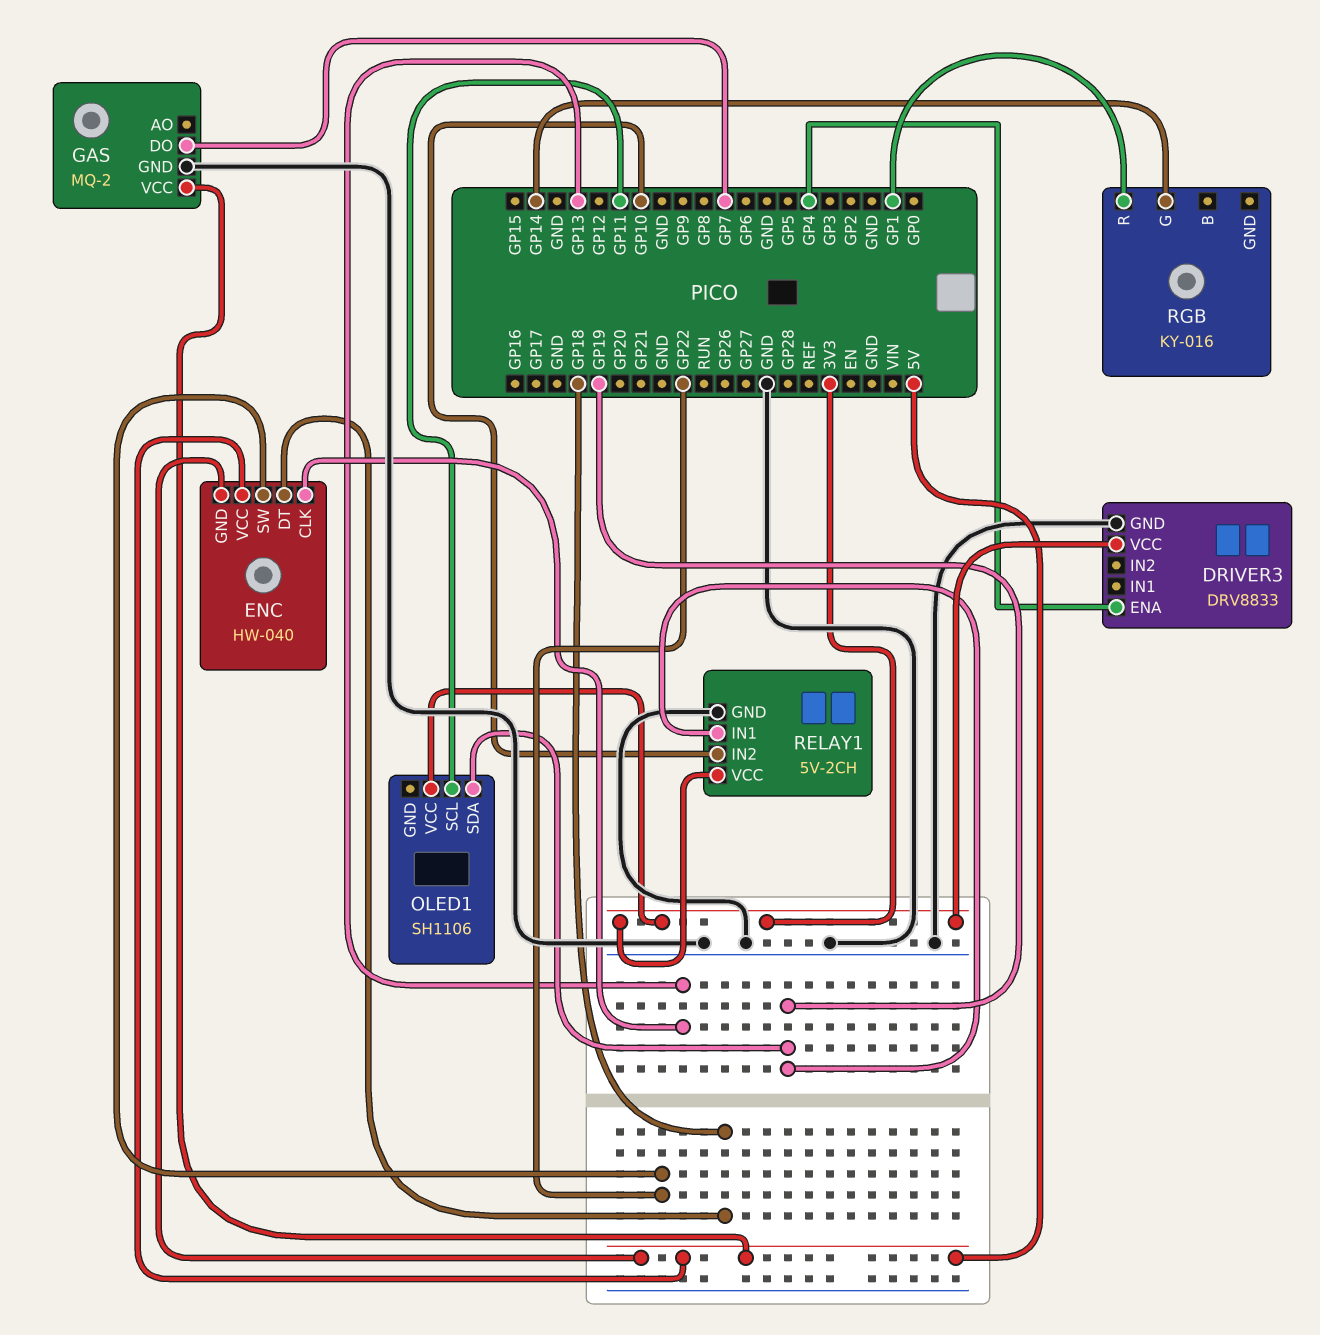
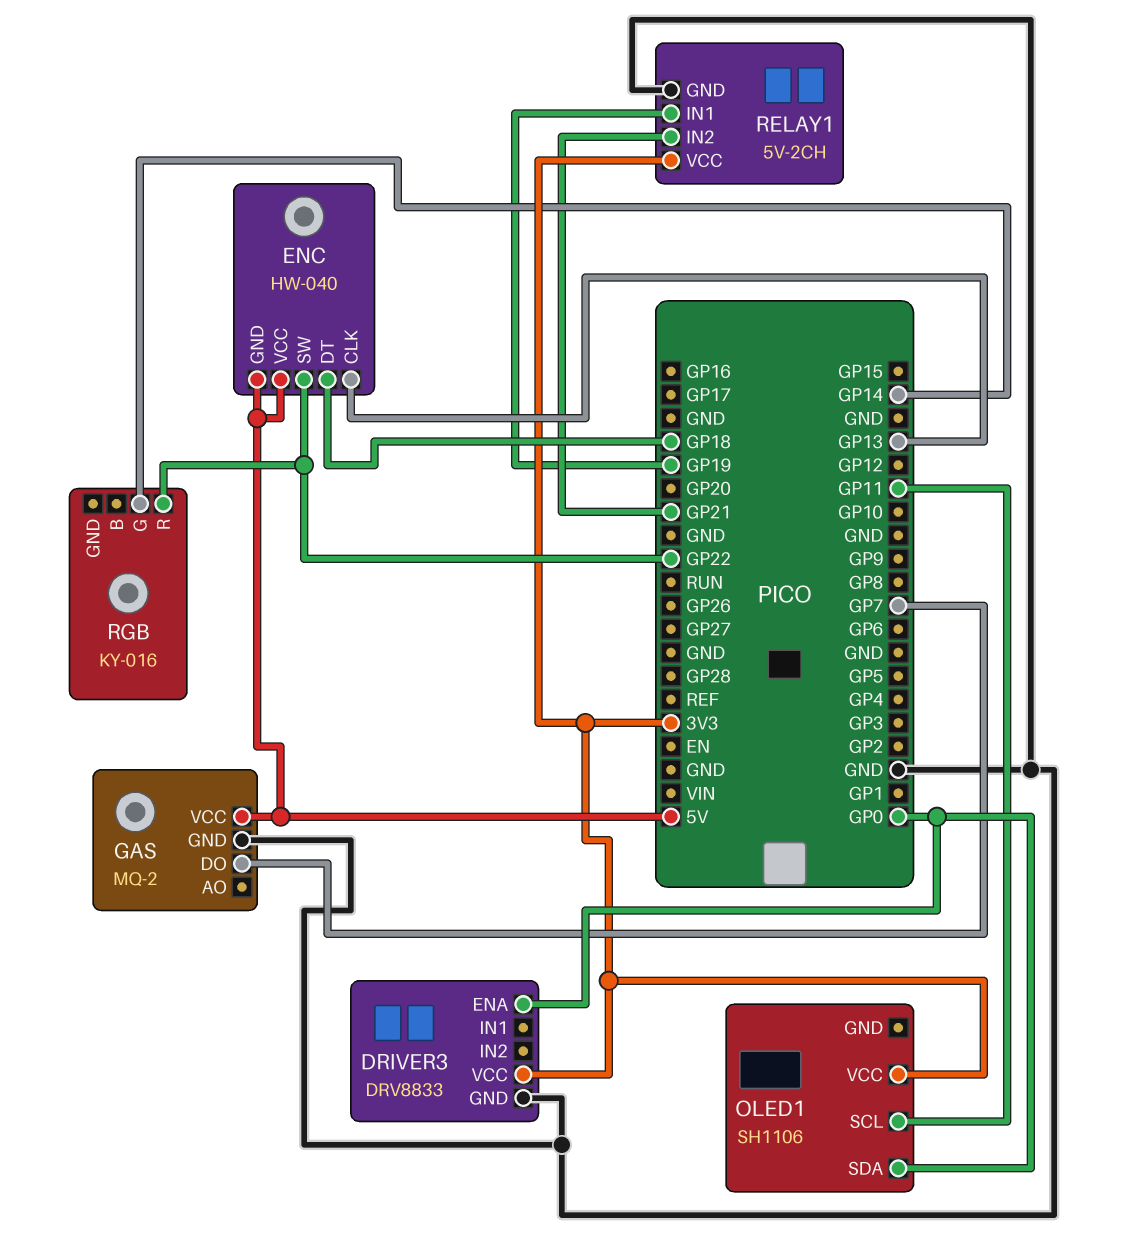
DRIVER3 pin ENA: GP4 -> GP0
OLED1 pin SDA: GP19 -> GP0
RELAY1 pin IN2: GP10 -> GP21
RGB pin R: GP1 -> GP22

